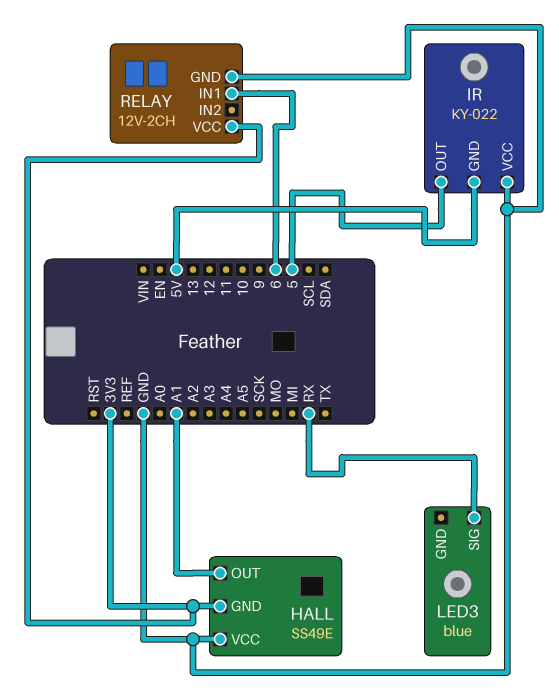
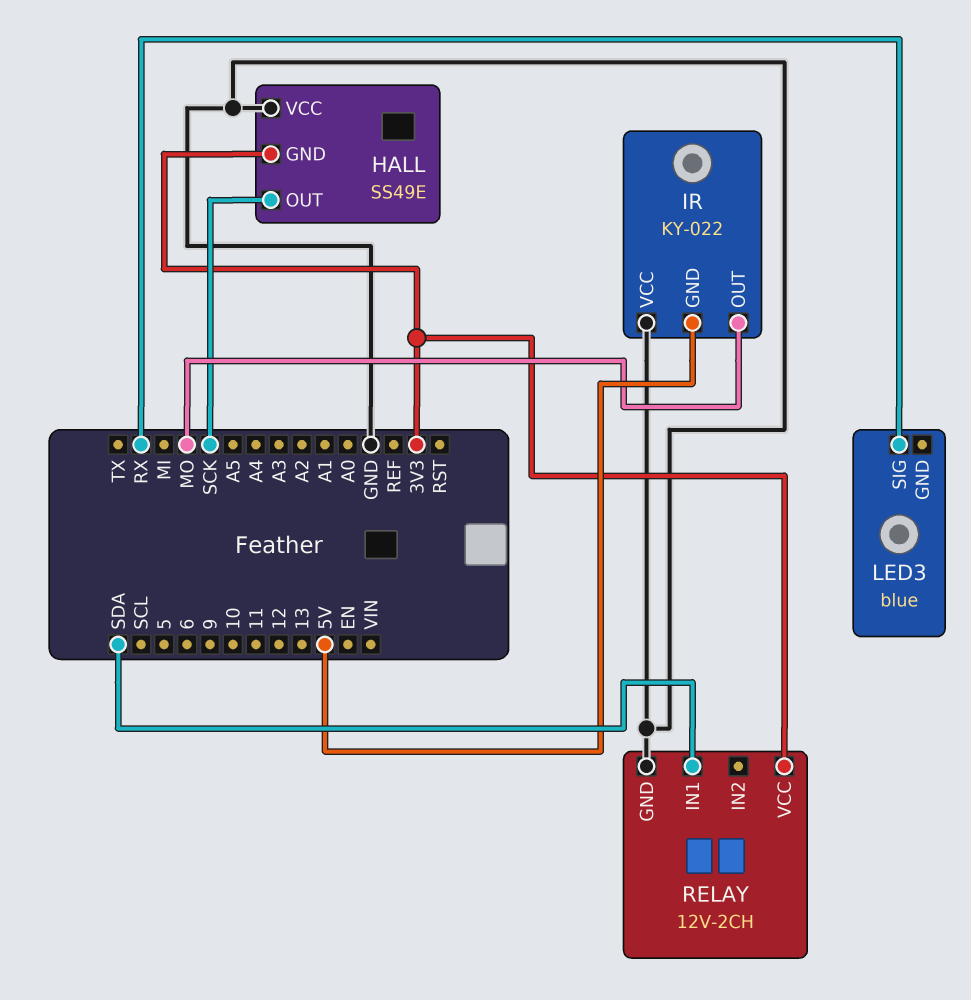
HALL pin OUT: A1 -> SCK
IR pin OUT: 5 -> MO
RELAY pin IN1: 6 -> SDA

